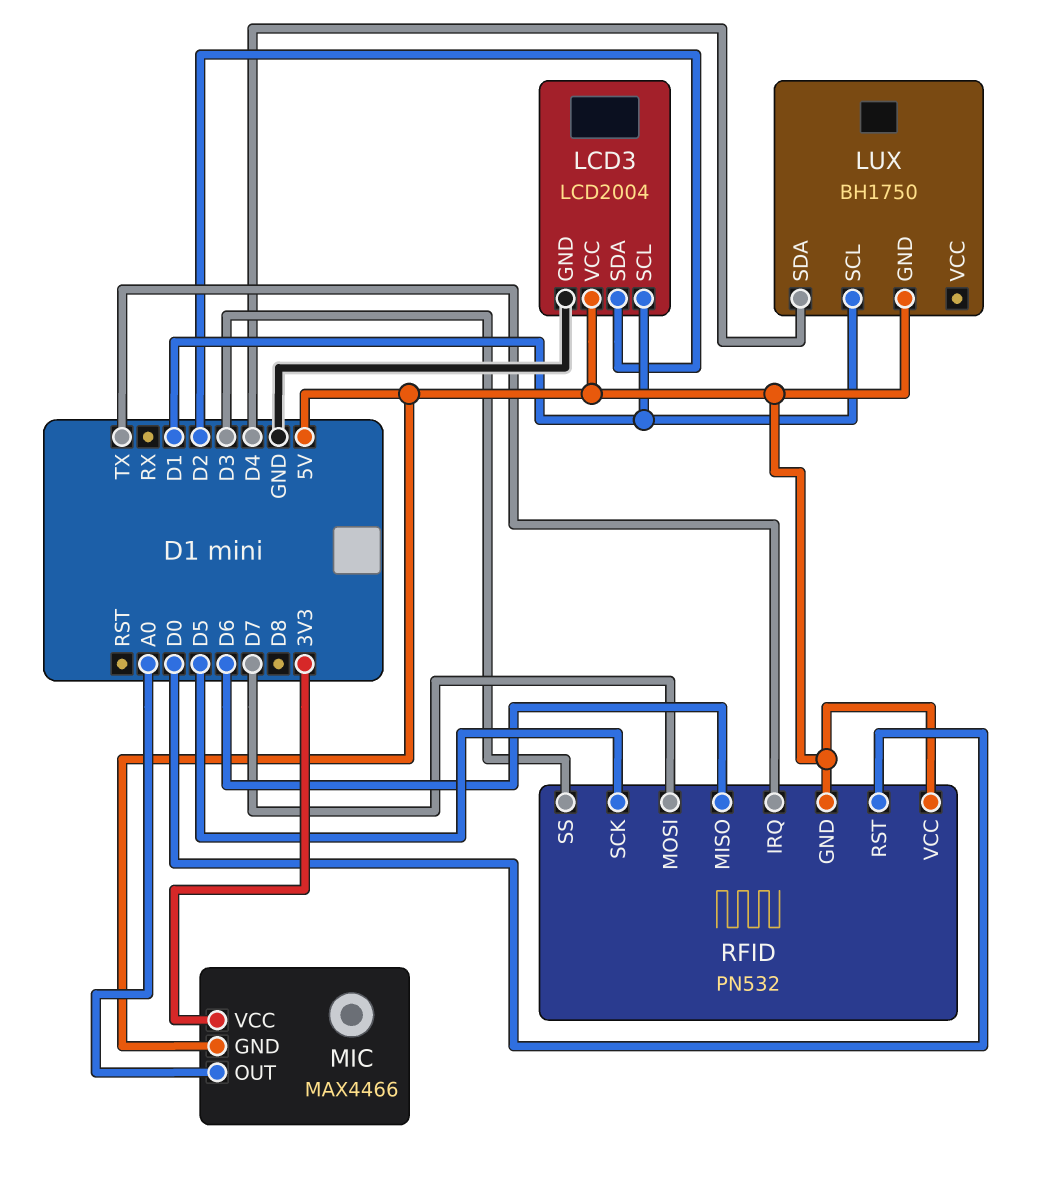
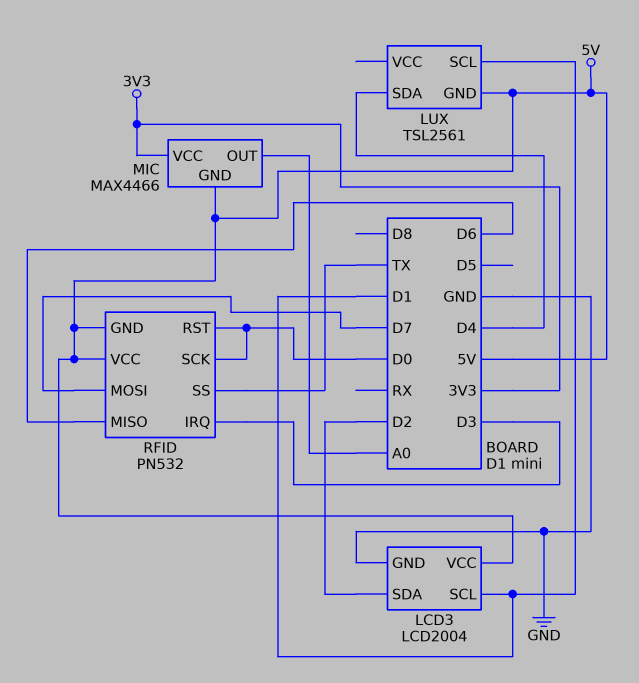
LUX: BH1750 -> TSL2561
RFID pin IRQ: TX -> D3
RFID pin SCK: D5 -> D0
RFID pin SS: D3 -> TX

